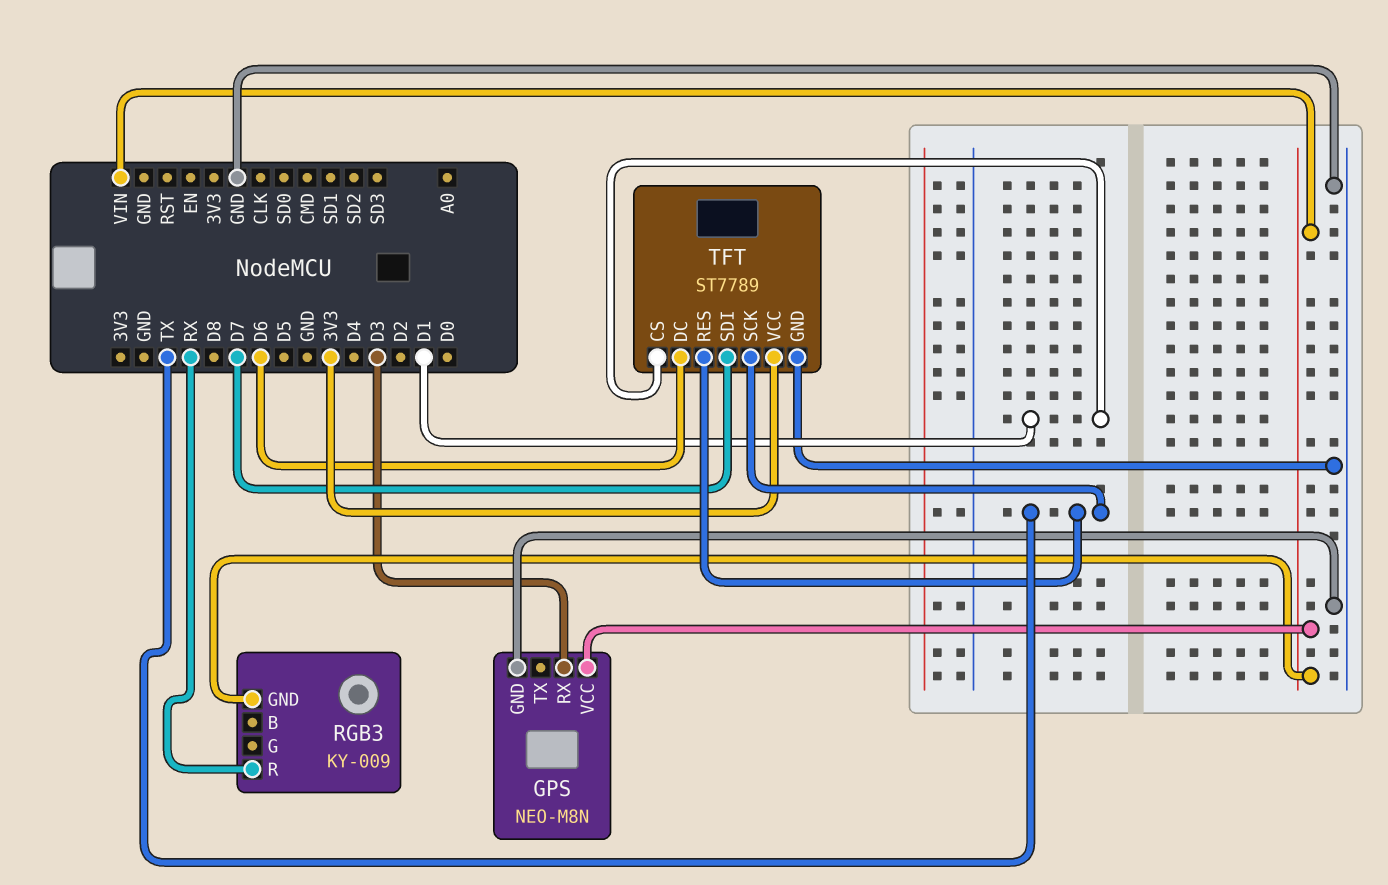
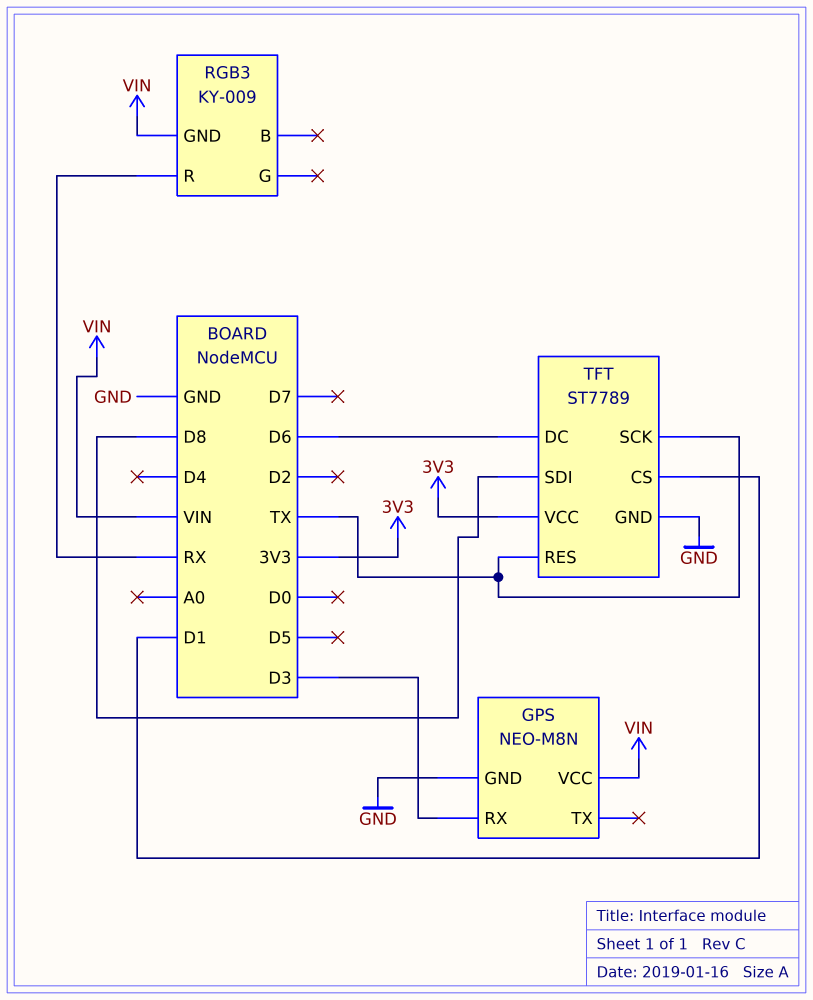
TFT pin SDI: D7 -> D8

